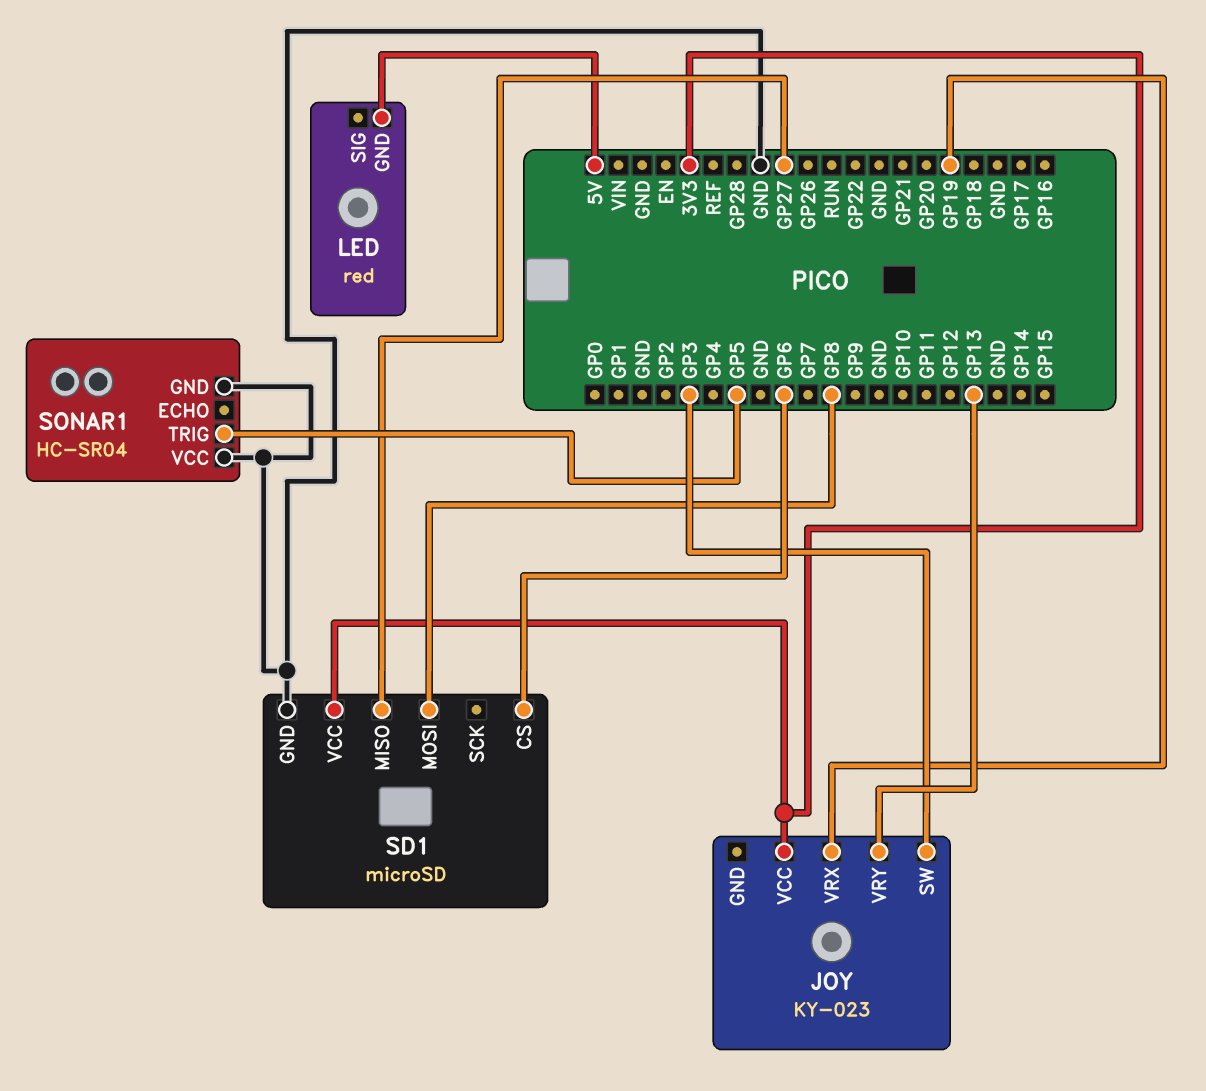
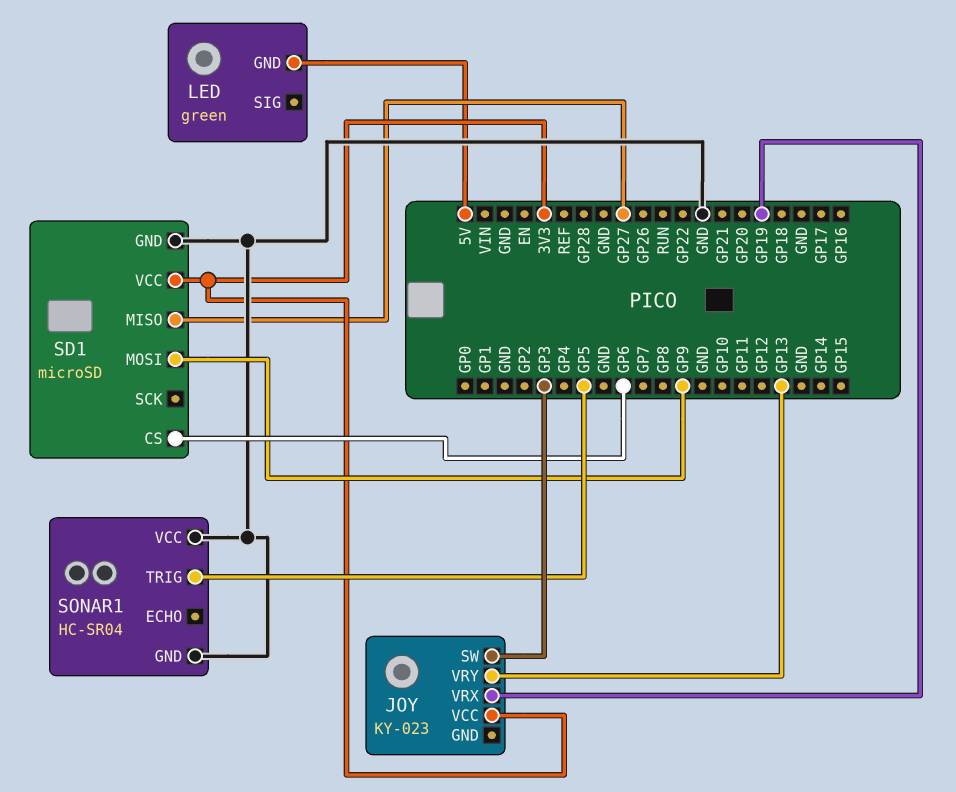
LED: red -> green
SD1 pin MOSI: GP8 -> GP9

